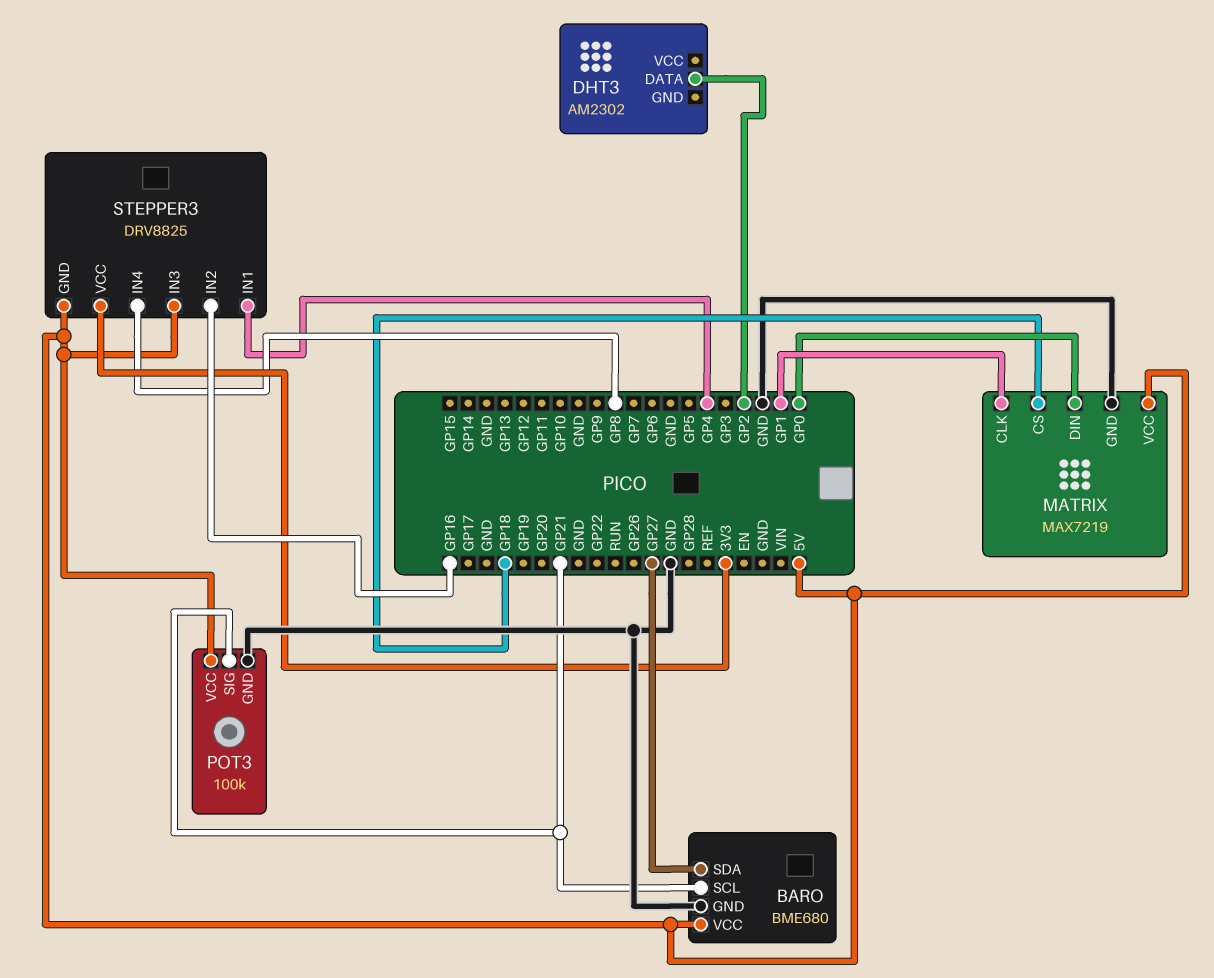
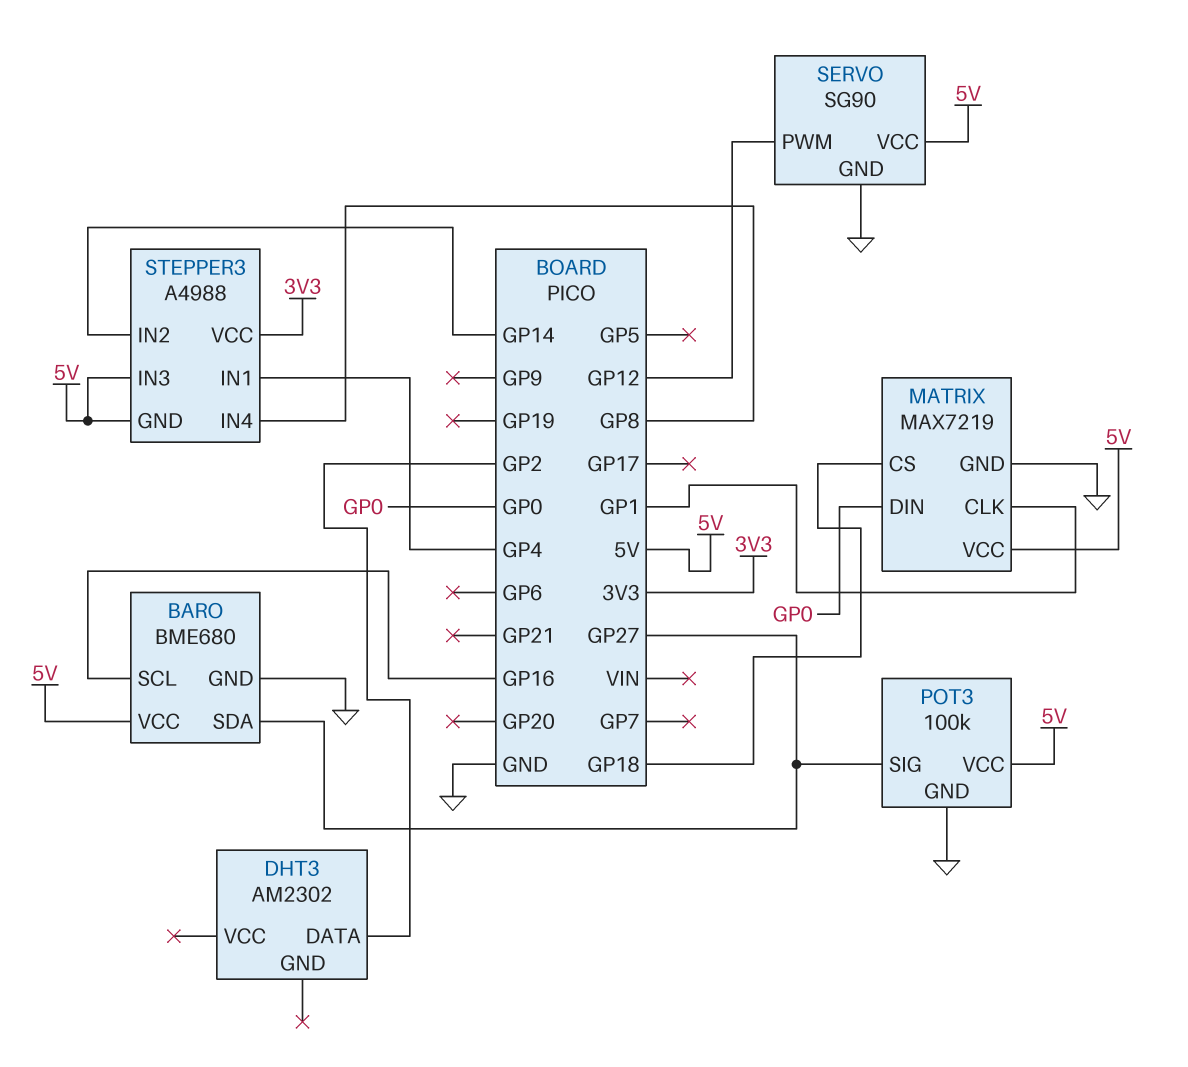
BARO pin SCL: GP21 -> GP16
POT3 pin SIG: GP21 -> GP27
SERVO: none -> SG90
SERVO pin GND: none -> GND
SERVO pin PWM: none -> GP12
SERVO pin VCC: none -> 5V
STEPPER3: DRV8825 -> A4988
STEPPER3 pin IN2: GP16 -> GP14

